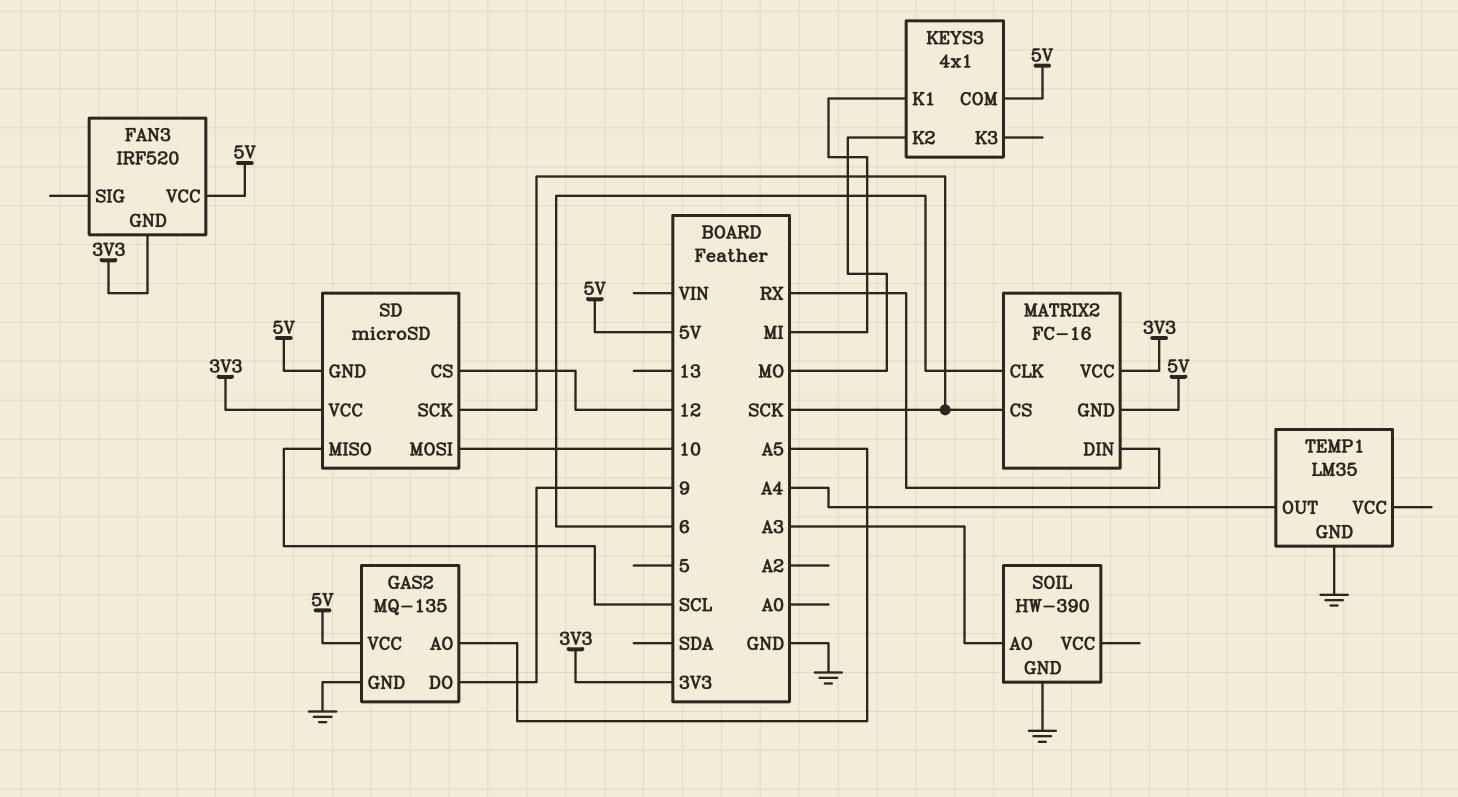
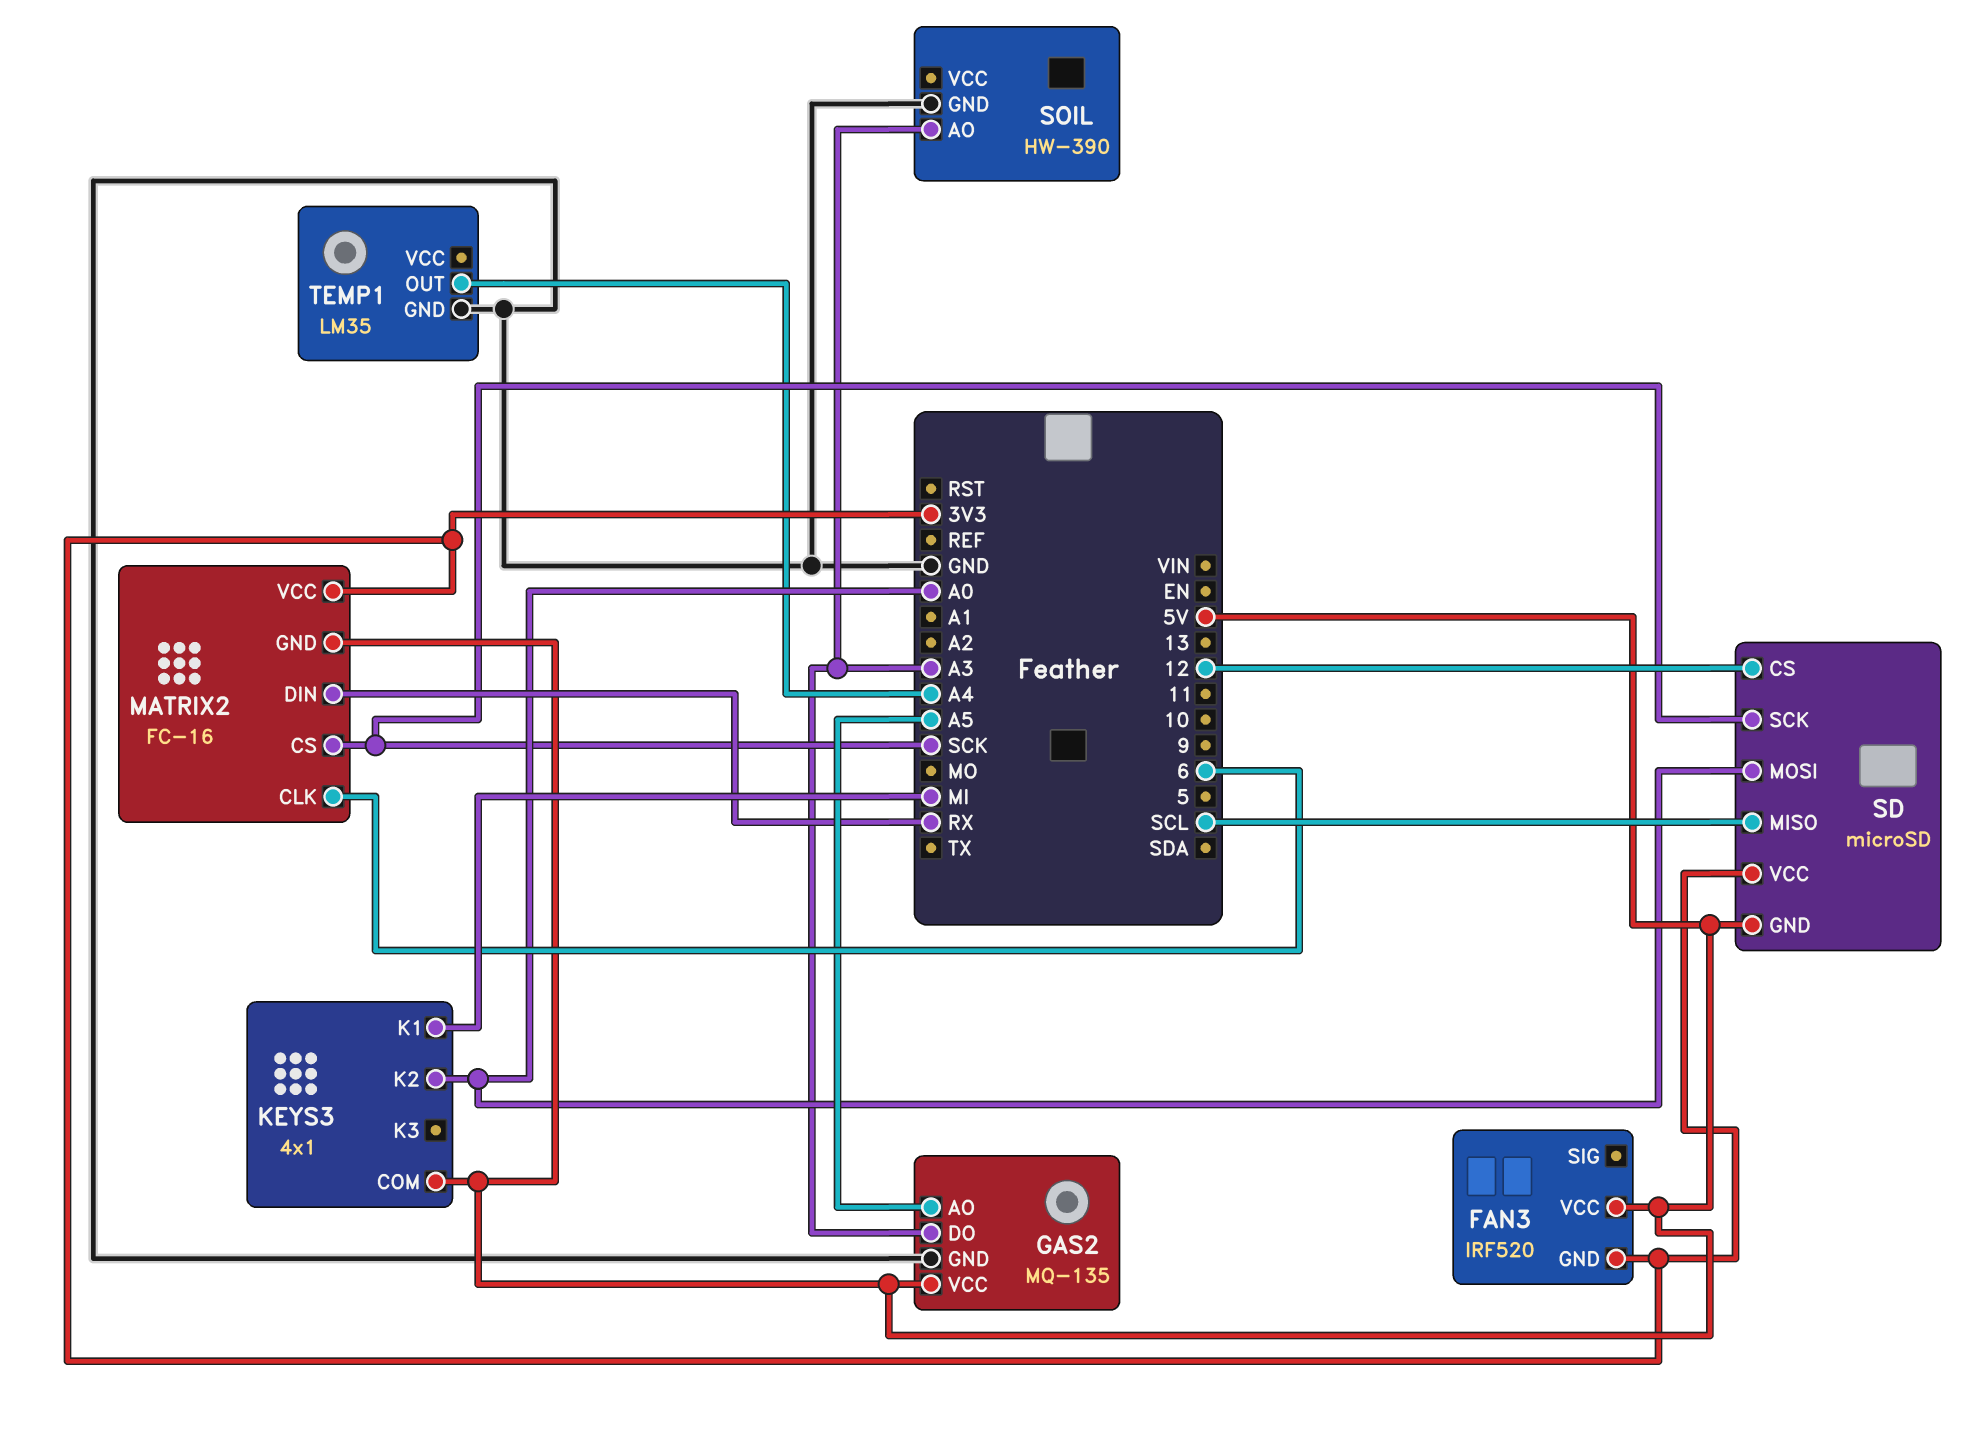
GAS2 pin DO: 9 -> A3
KEYS3 pin K2: MO -> A0
SD pin MOSI: 10 -> A0

